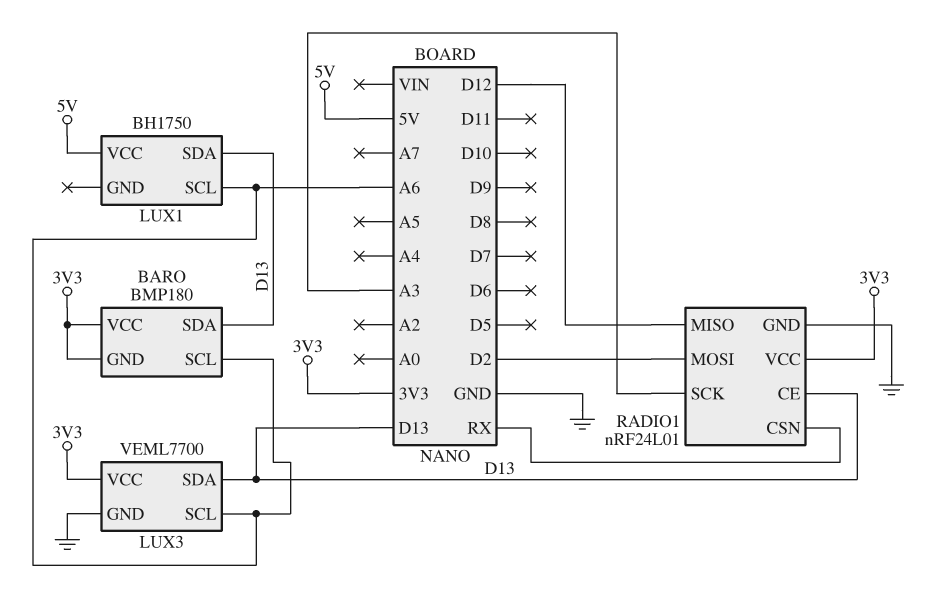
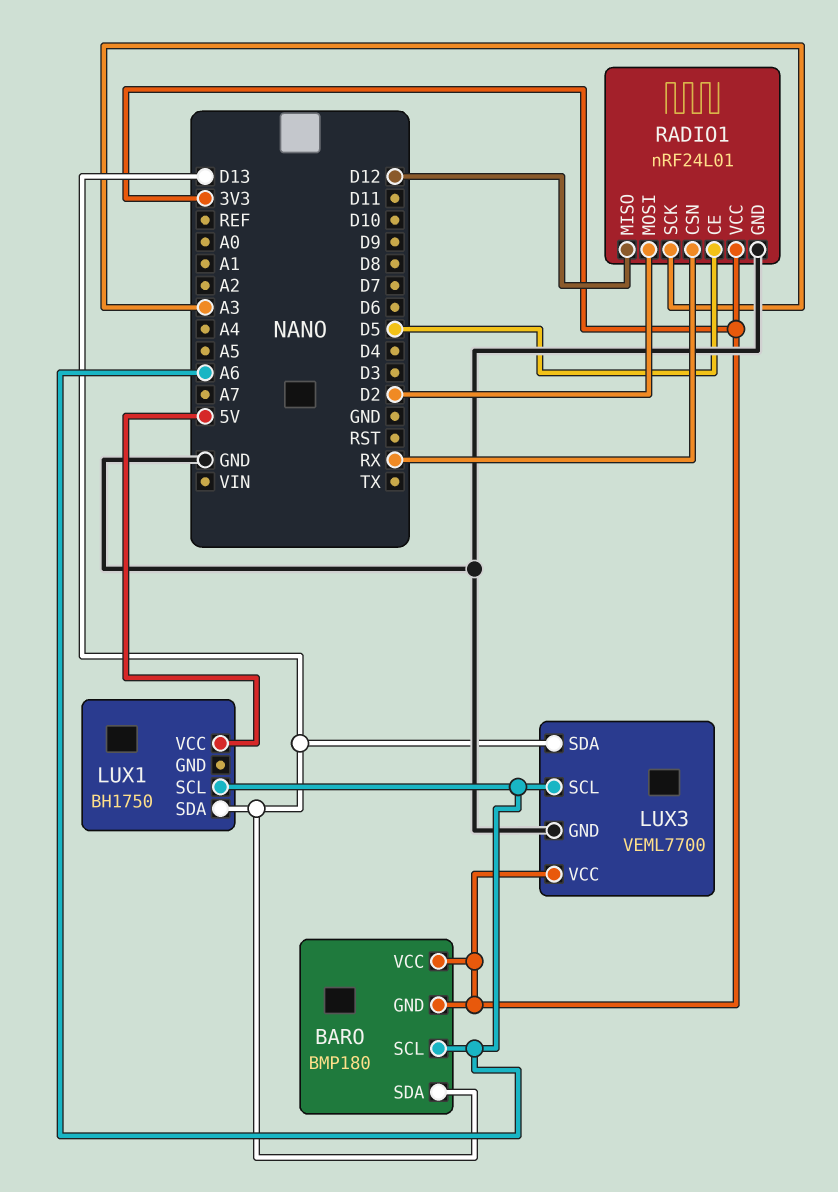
RADIO1 pin CE: D13 -> D5

